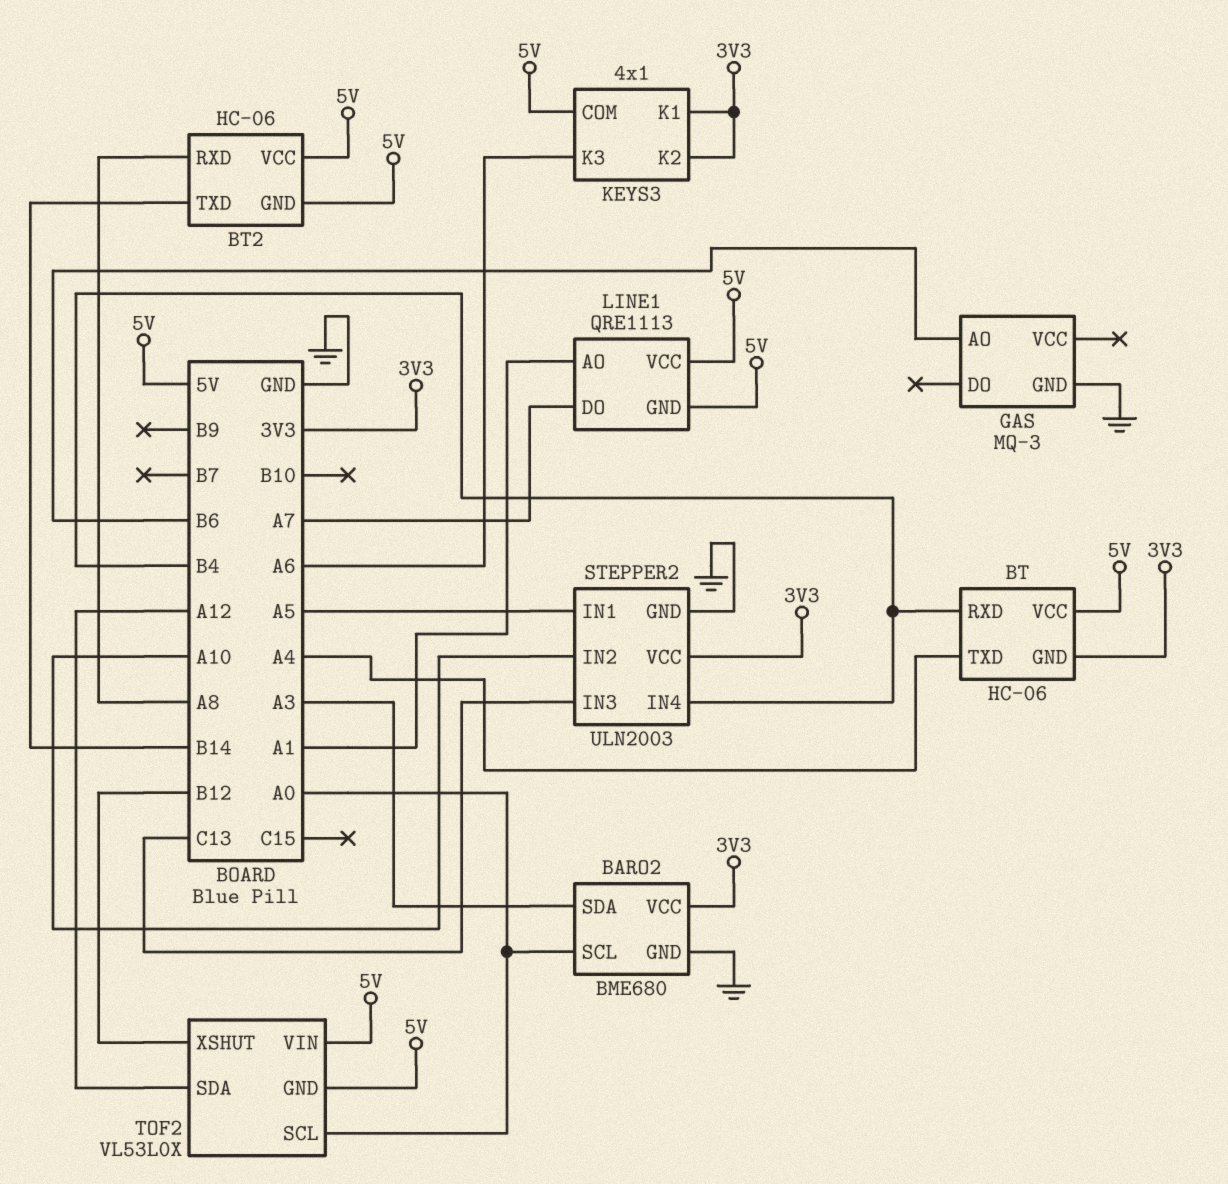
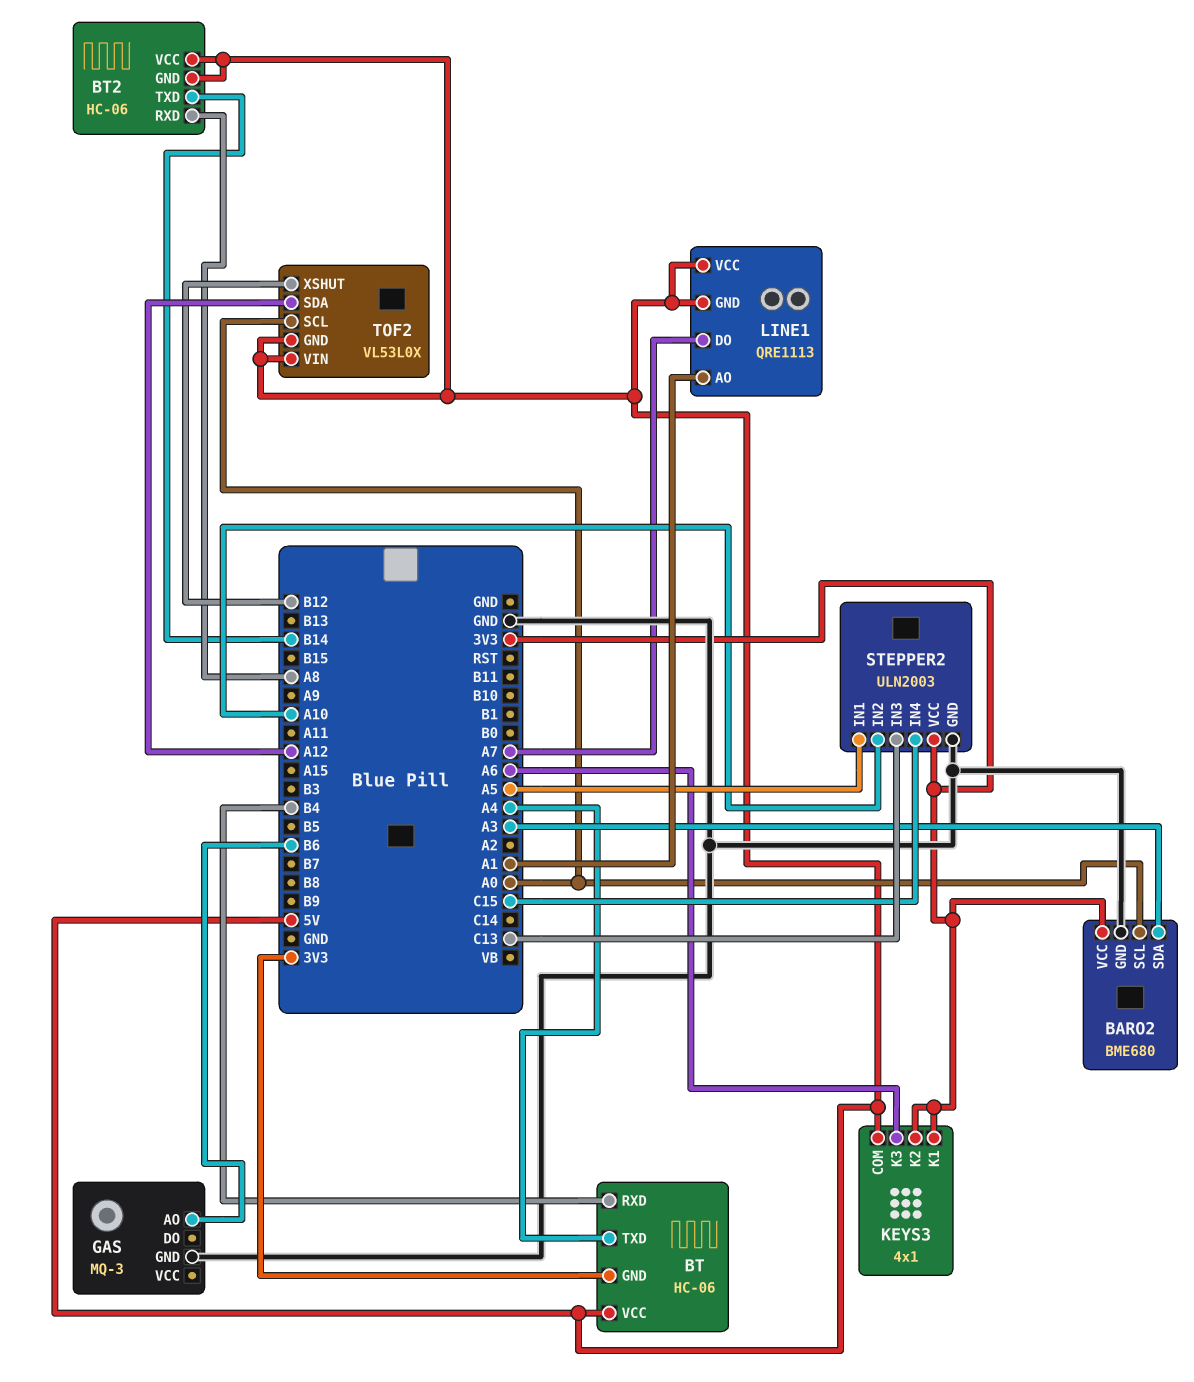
STEPPER2 pin IN4: B4 -> C15

